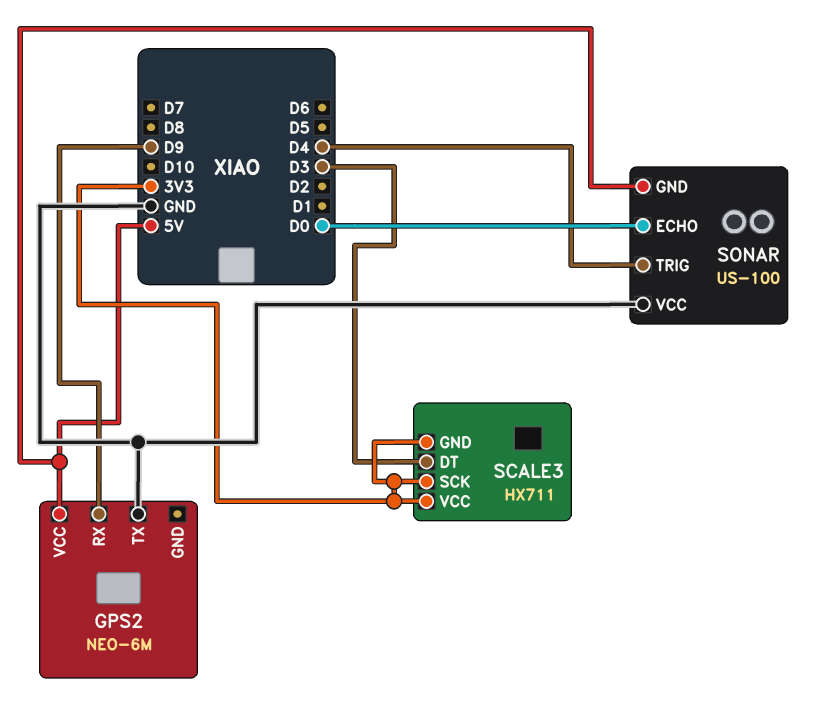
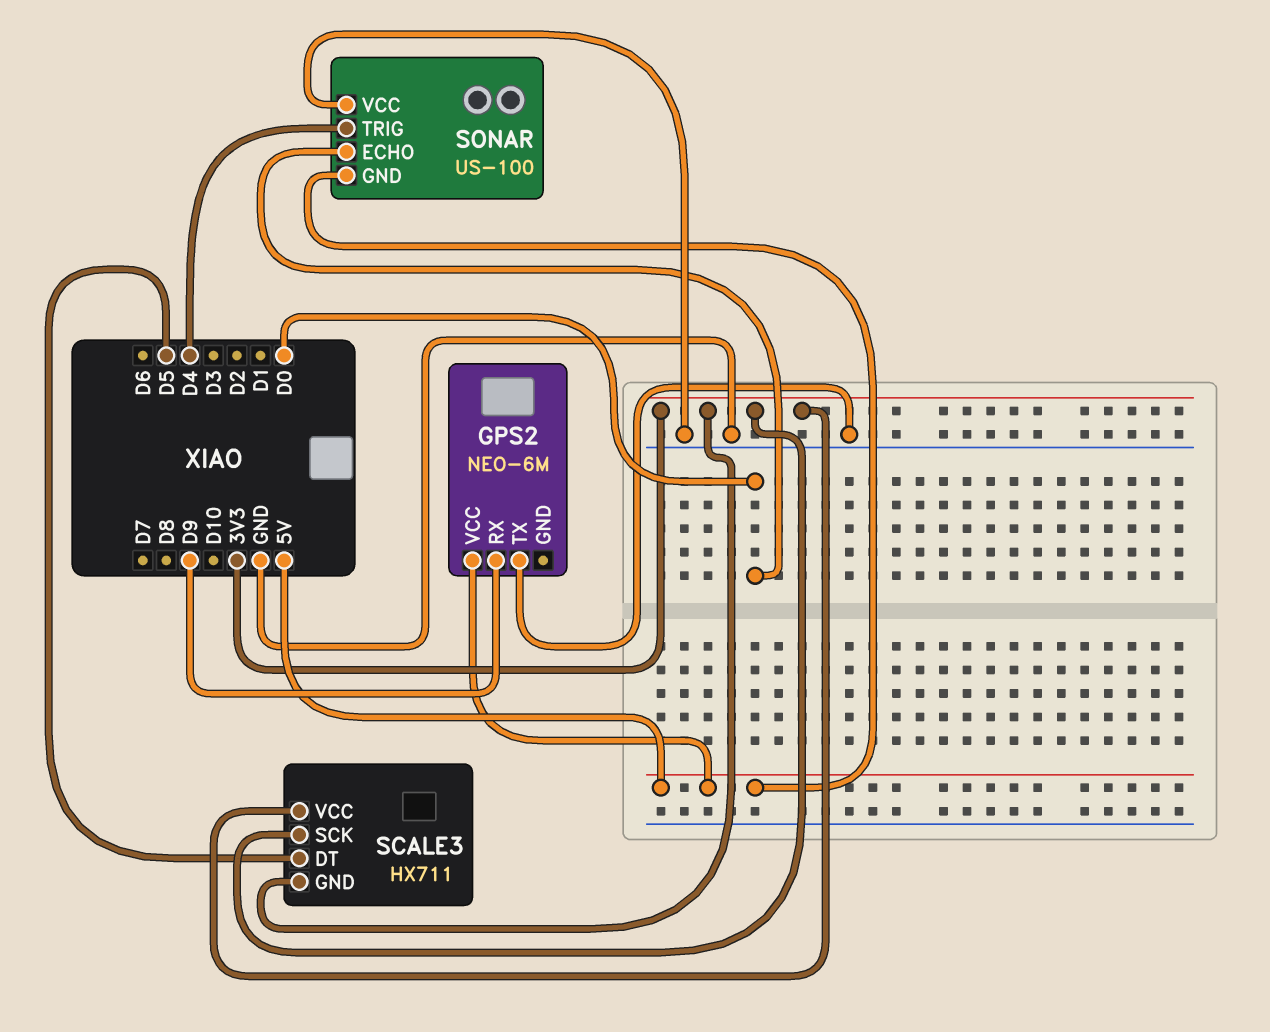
SCALE3 pin DT: D3 -> D5

